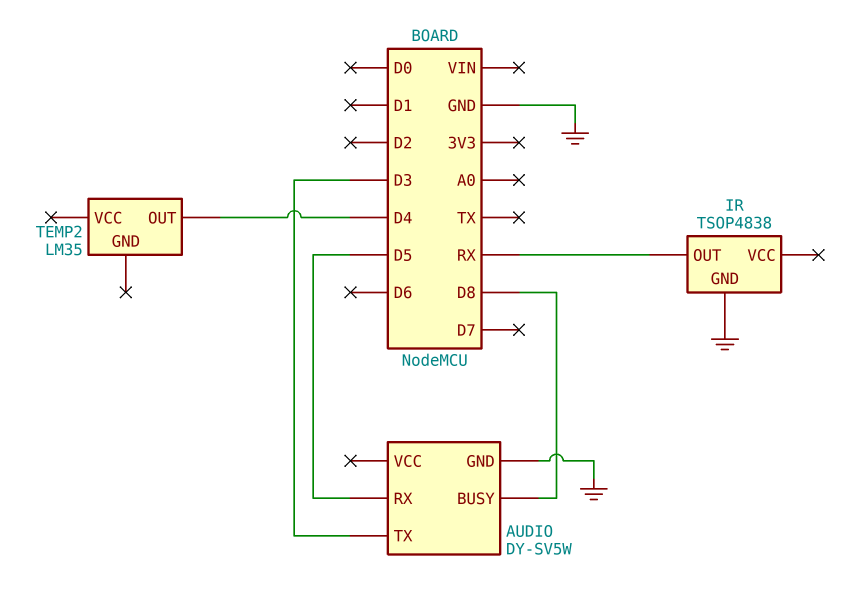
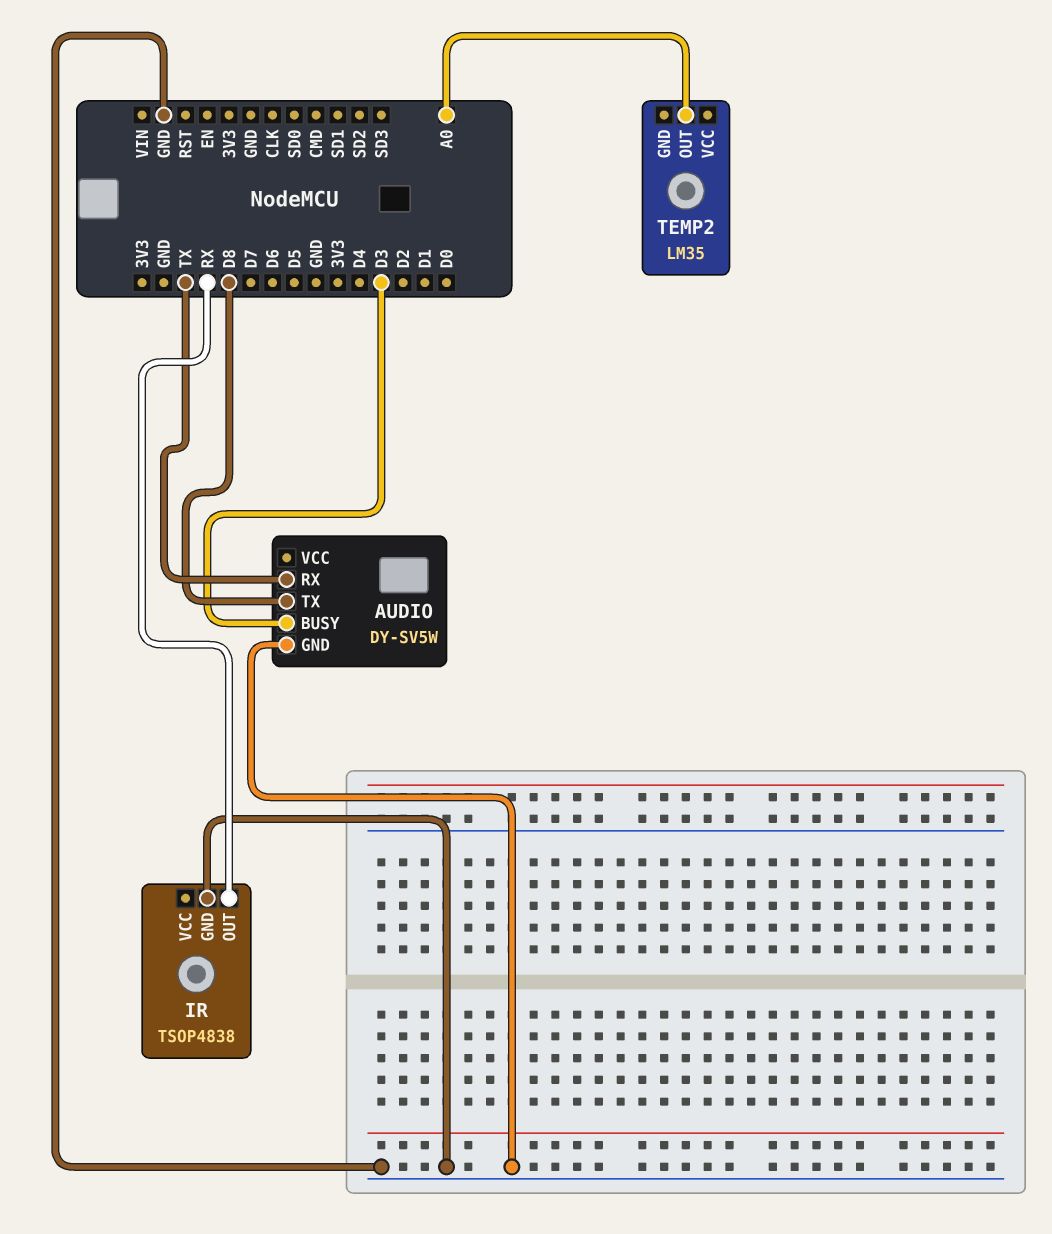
AUDIO pin BUSY: D8 -> D3
AUDIO pin RX: D5 -> TX
AUDIO pin TX: D3 -> D8
TEMP2 pin OUT: D4 -> A0

